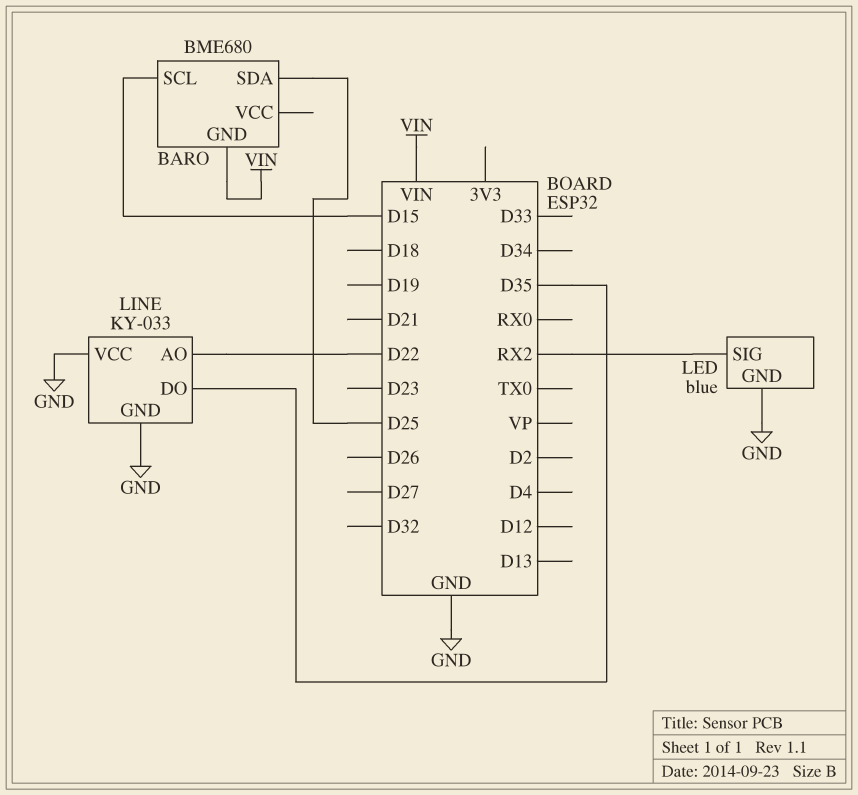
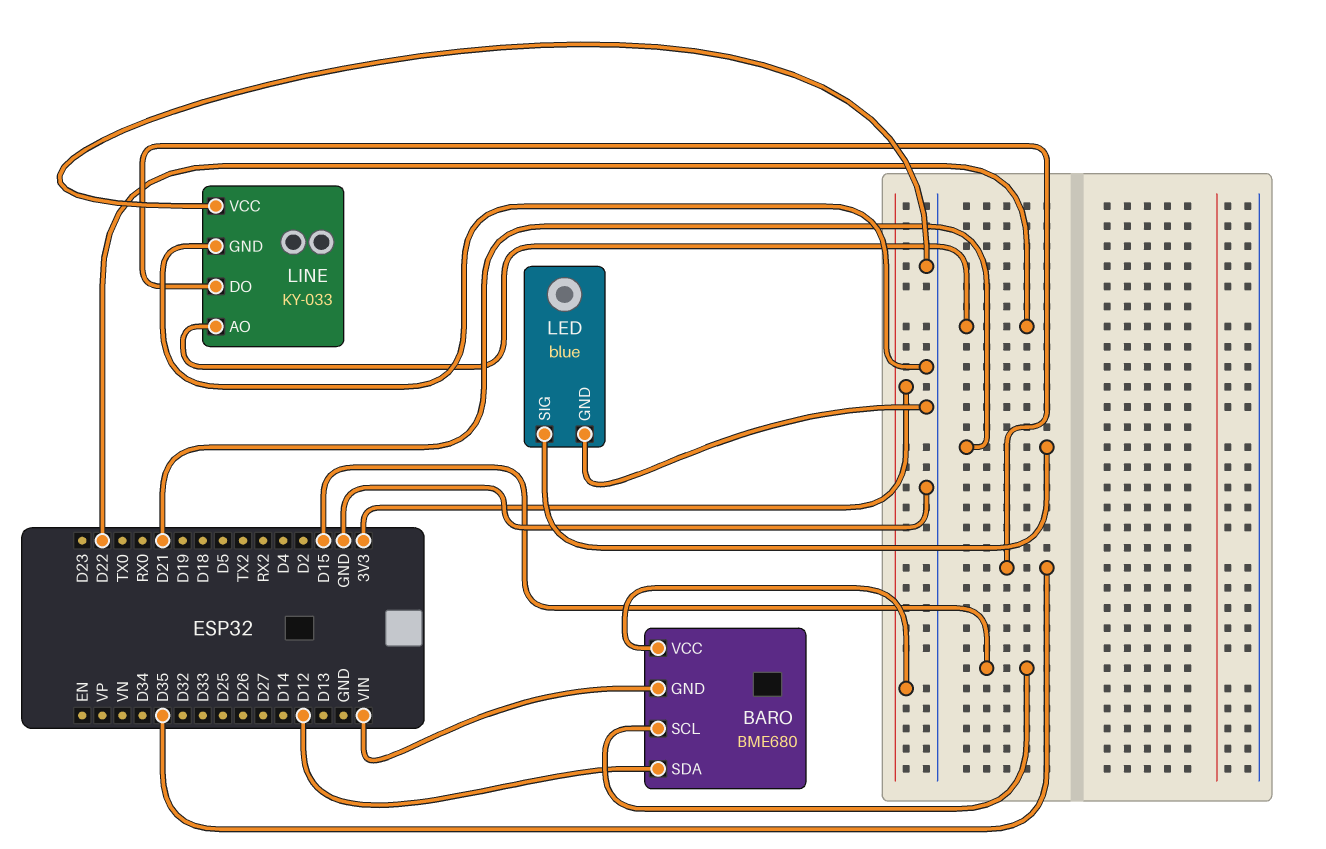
BARO pin SDA: D25 -> D12
BARO pin VCC: none -> 3V3
LED pin SIG: RX2 -> D21

